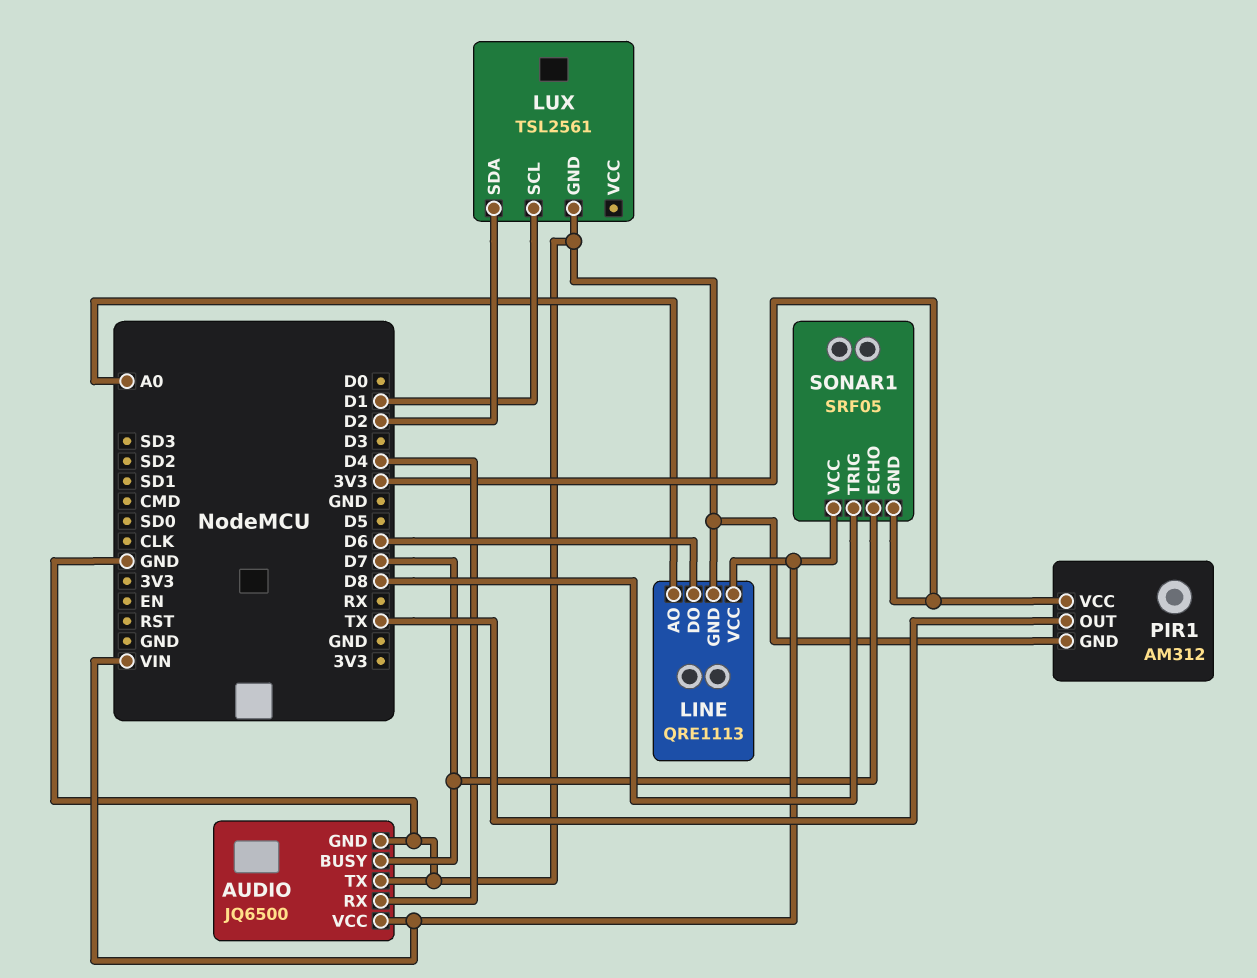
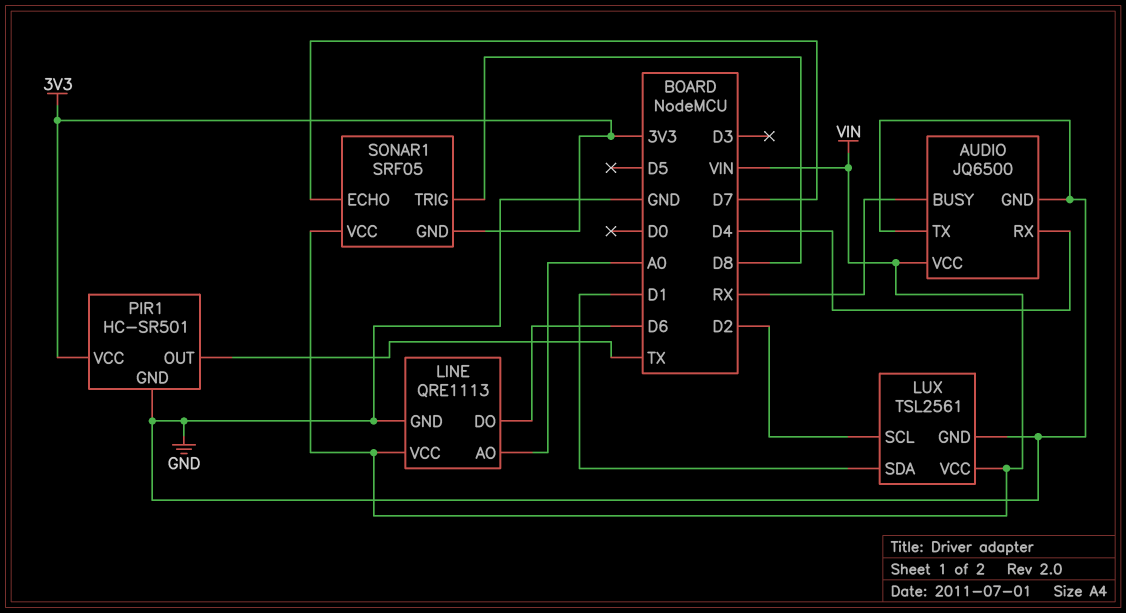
AUDIO pin BUSY: D7 -> RX
LUX pin SCL: D1 -> D2
LUX pin SDA: D2 -> D1
LUX pin VCC: none -> VIN
PIR1: AM312 -> HC-SR501

